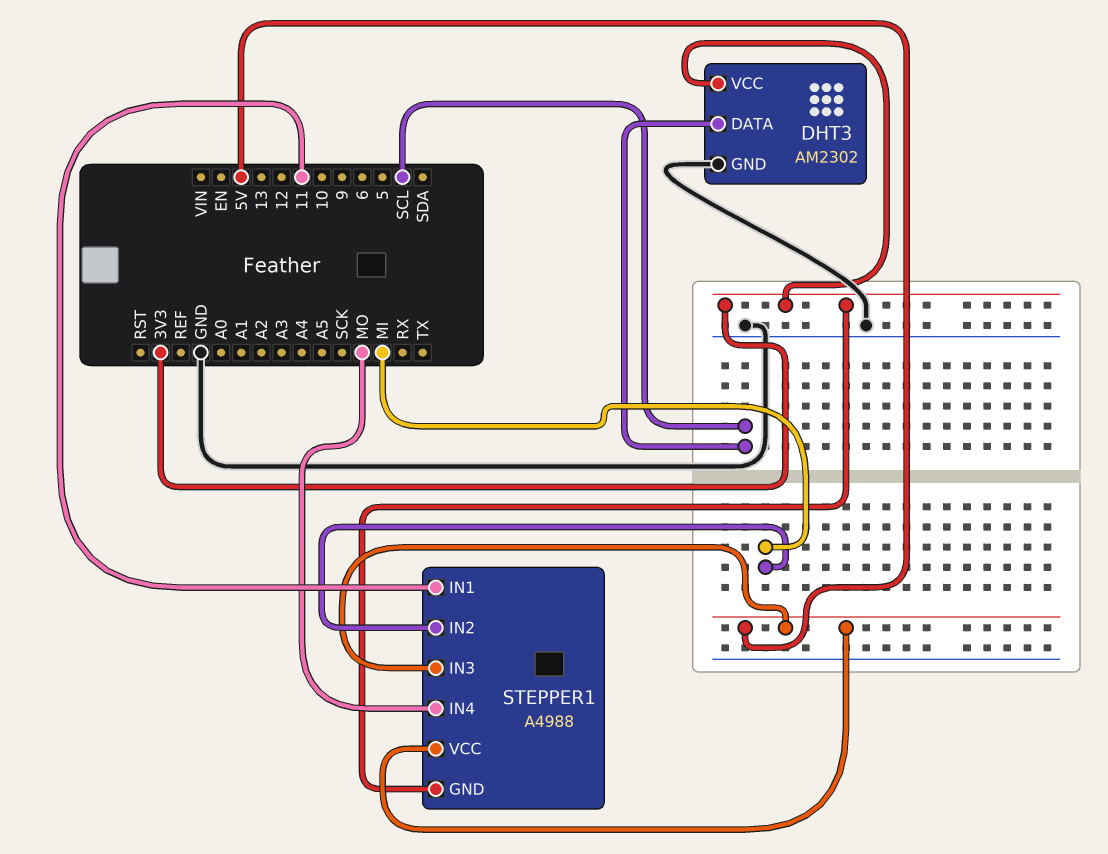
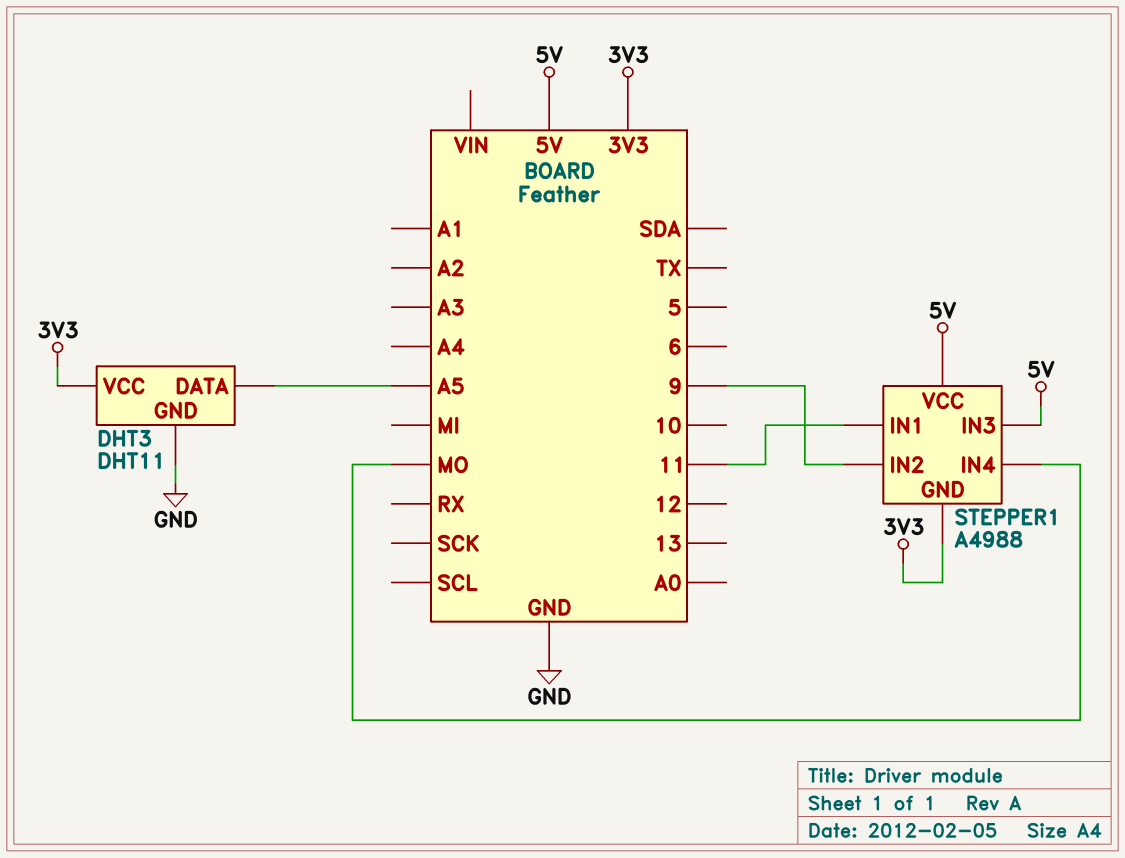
DHT3: AM2302 -> DHT11
DHT3 pin DATA: SCL -> A5
STEPPER1 pin IN2: MI -> 9

